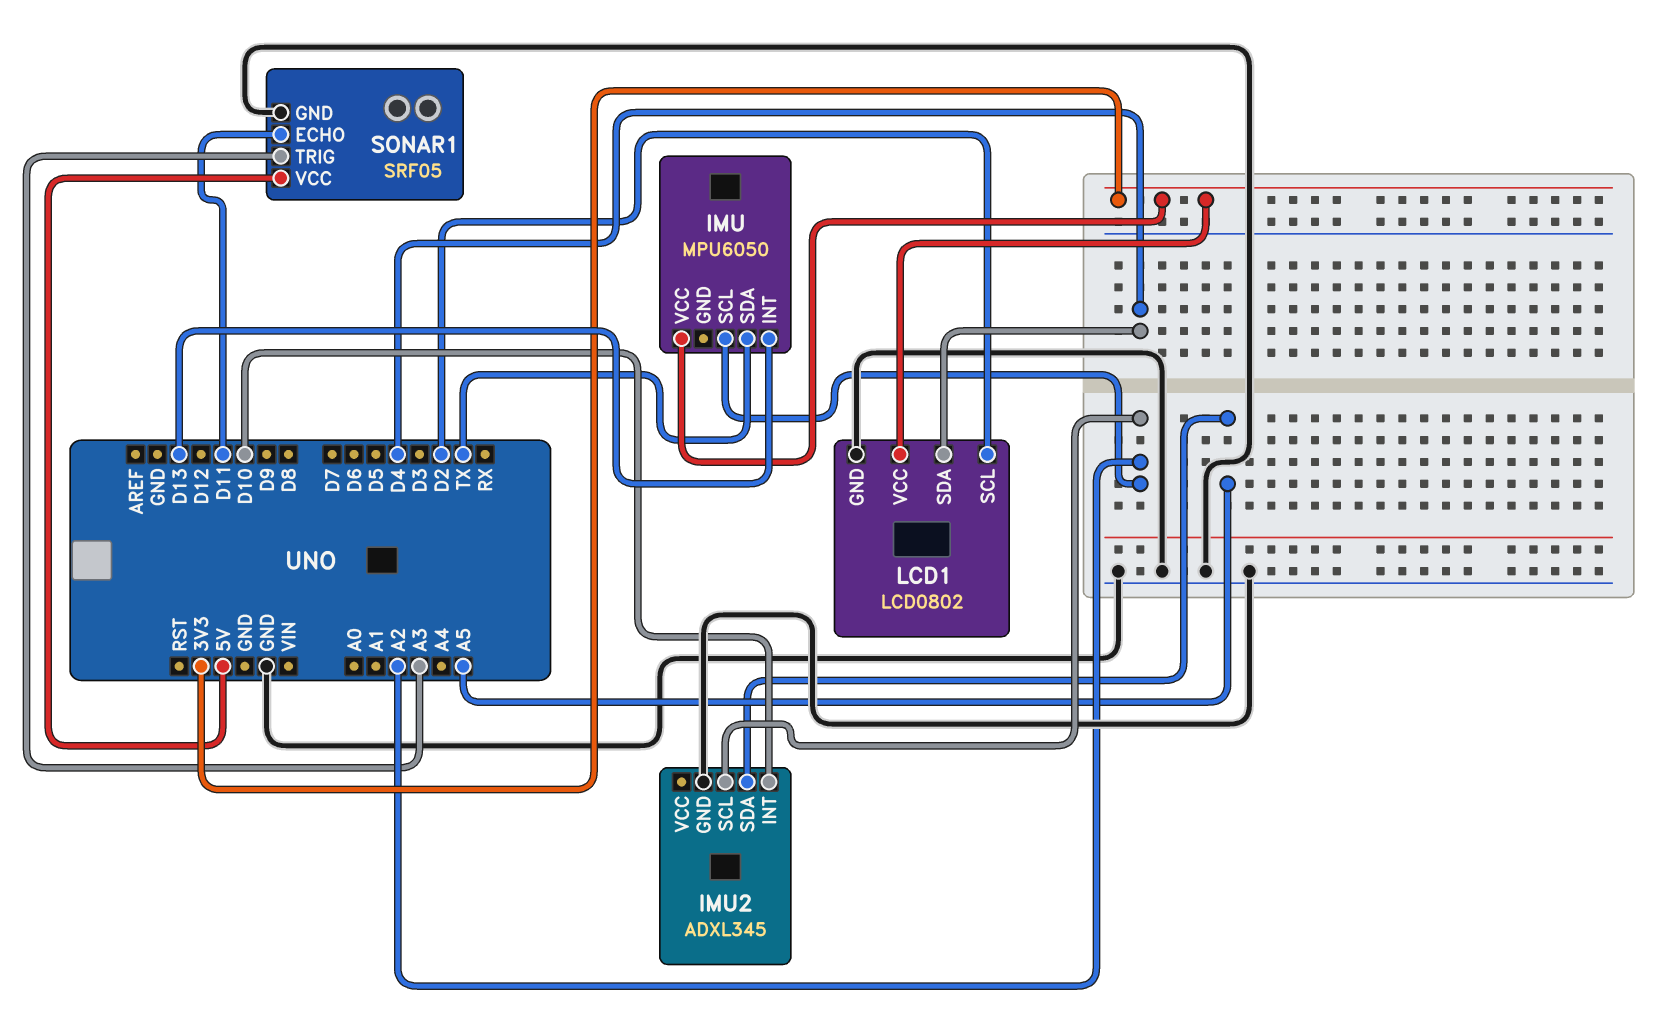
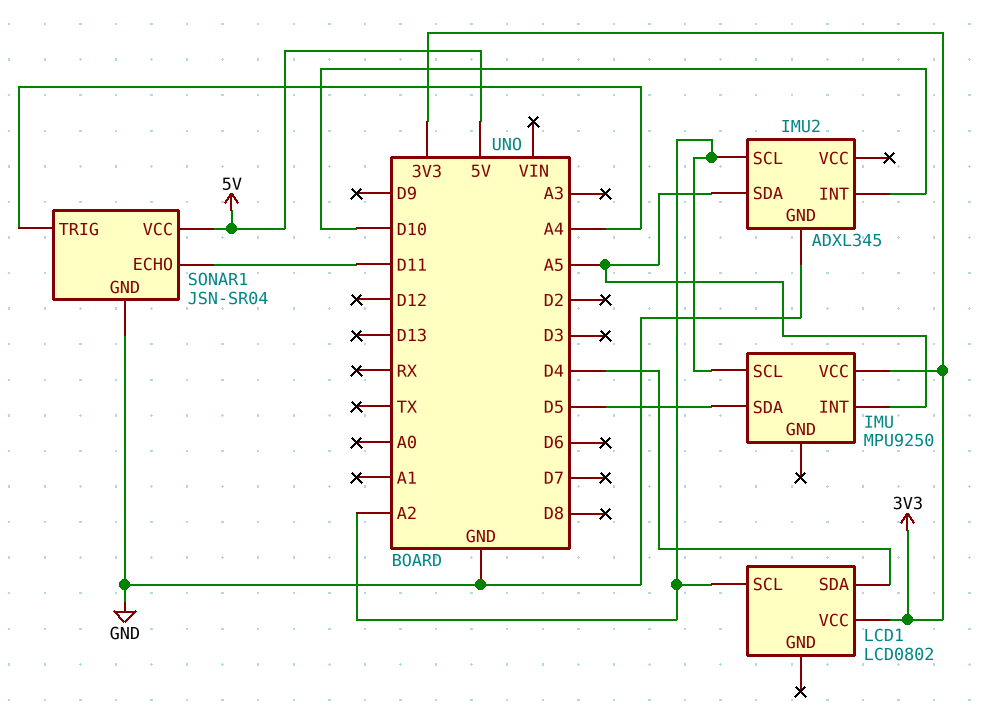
IMU: MPU6050 -> MPU9250
IMU pin INT: D13 -> A5
IMU pin SDA: TX -> D5
LCD1 pin GND: GND -> none
LCD1 pin SCL: D2 -> A2
SONAR1: SRF05 -> JSN-SR04
SONAR1 pin TRIG: A3 -> A4

